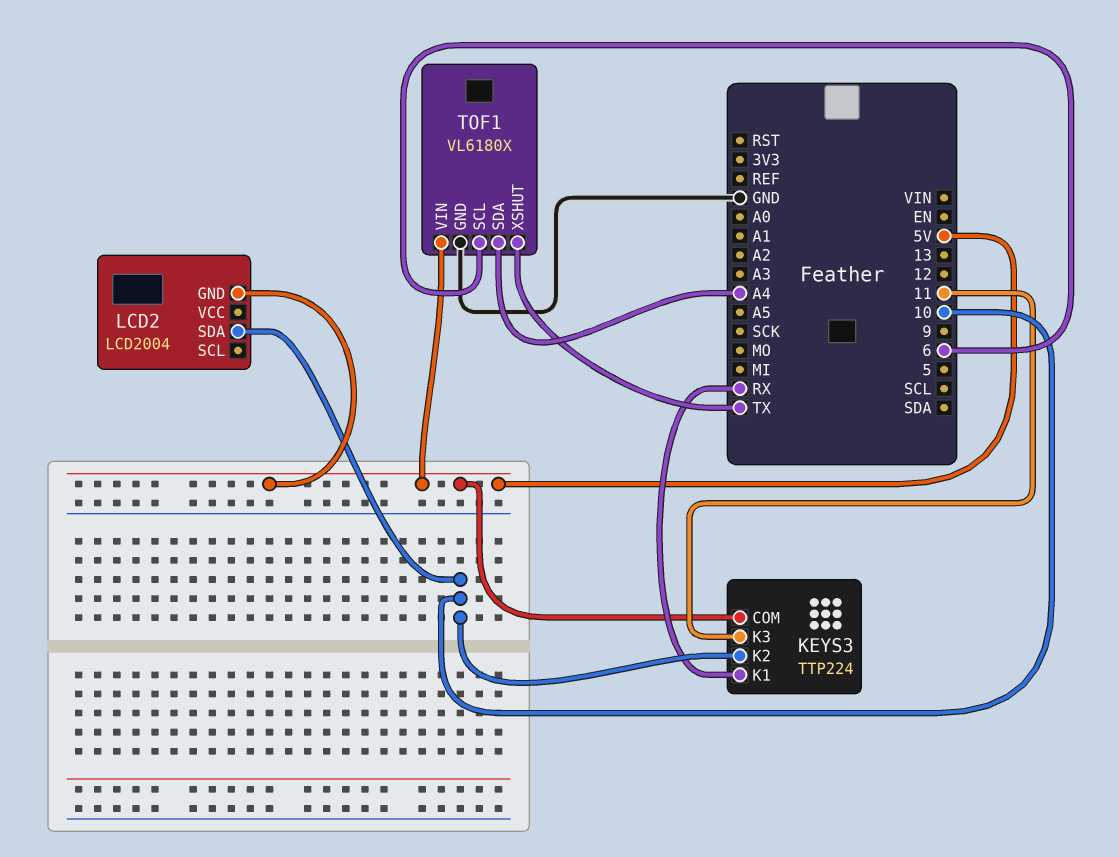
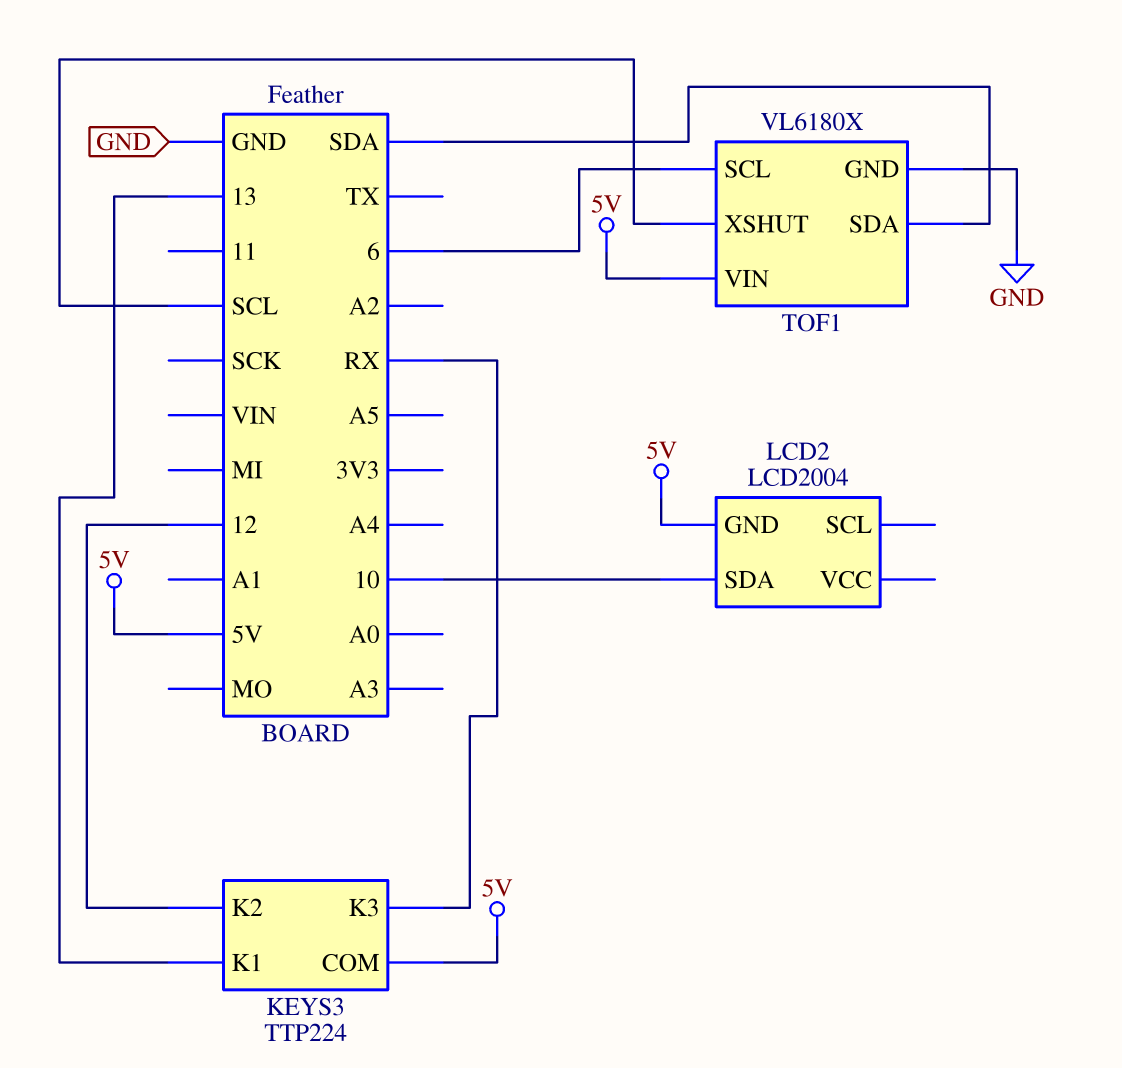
KEYS3 pin K1: RX -> 13
KEYS3 pin K2: 10 -> 12
KEYS3 pin K3: 11 -> RX
TOF1 pin SDA: A4 -> SDA
TOF1 pin XSHUT: TX -> SCL

